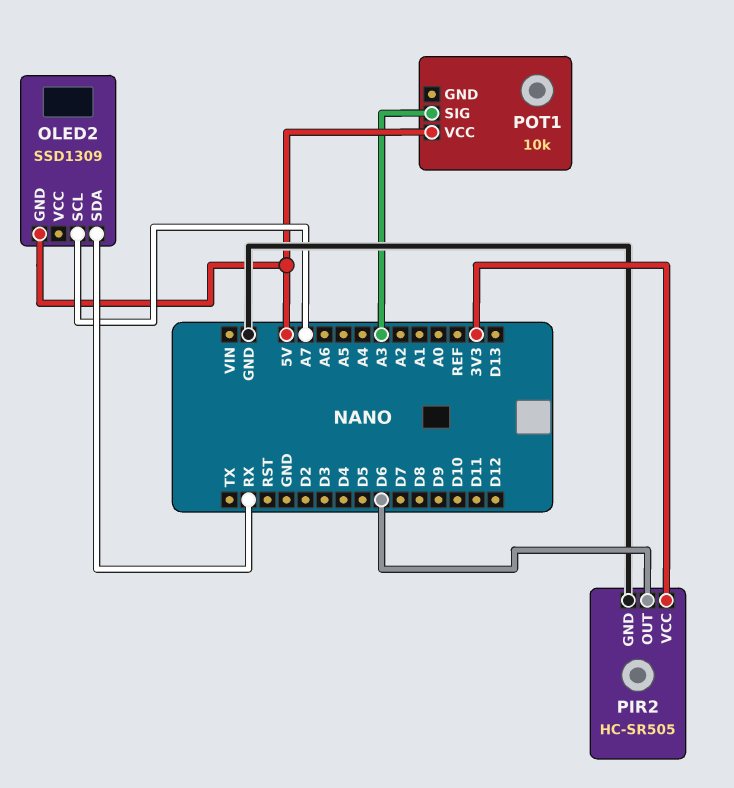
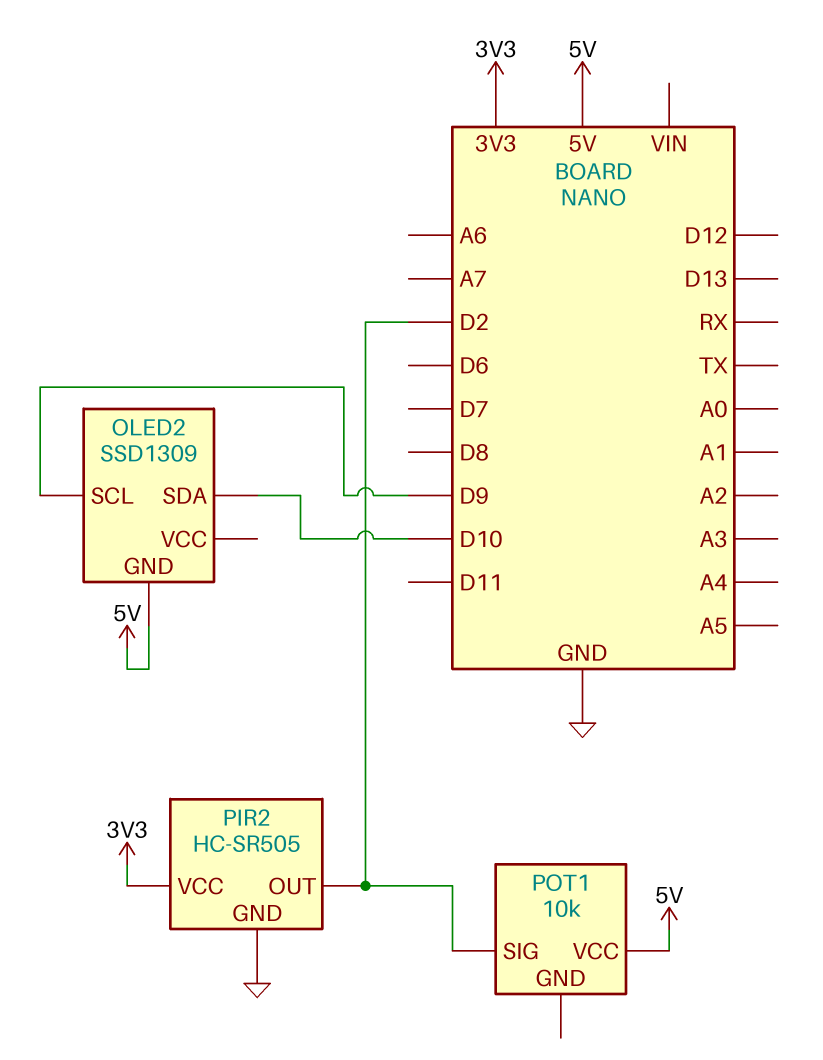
OLED2 pin SCL: A7 -> D9
OLED2 pin SDA: RX -> D10
PIR2 pin OUT: D6 -> D2
POT1 pin SIG: A3 -> D2

